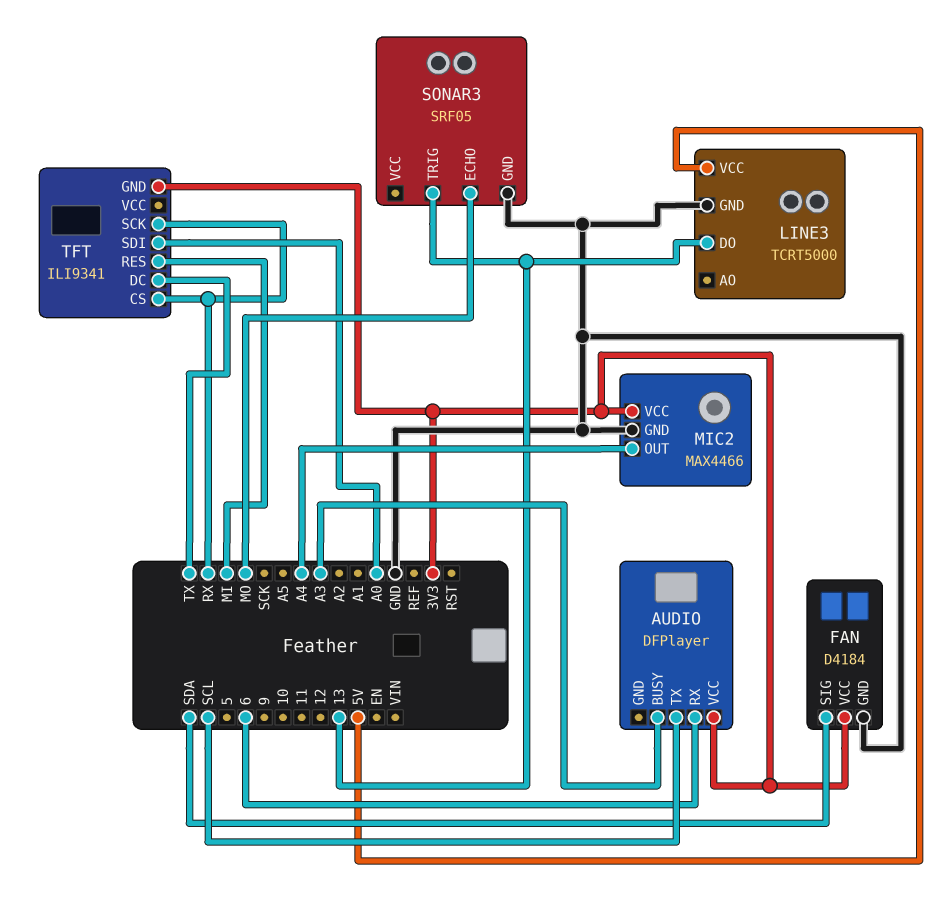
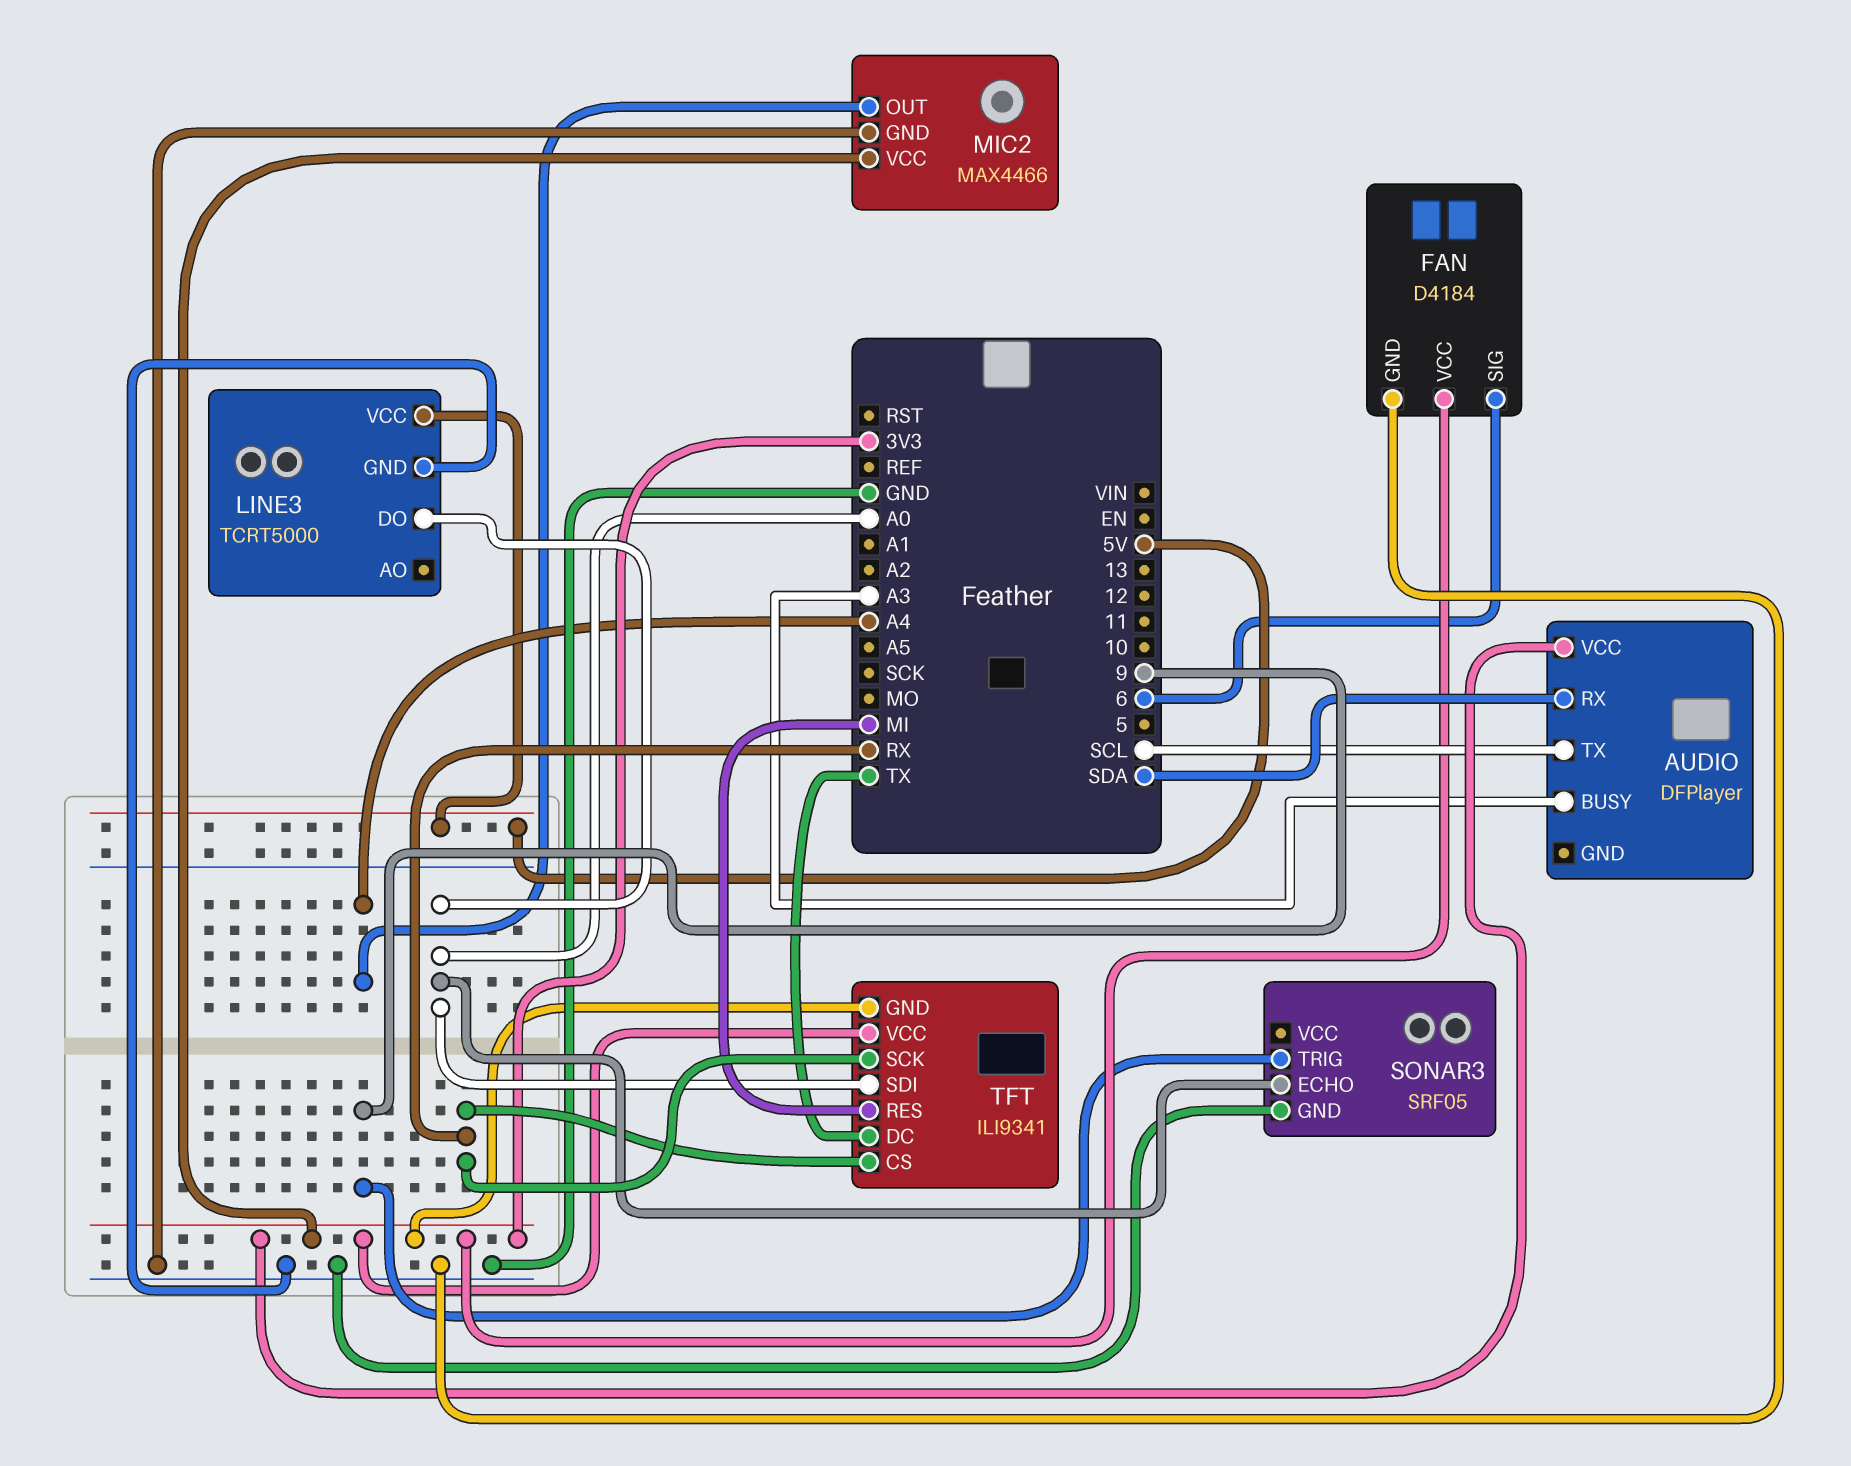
AUDIO pin RX: 6 -> SDA
FAN pin SIG: SDA -> 6
LINE3 pin DO: 13 -> A0
SONAR3 pin ECHO: MO -> A0
SONAR3 pin TRIG: 13 -> 9
TFT pin VCC: none -> 3V3

